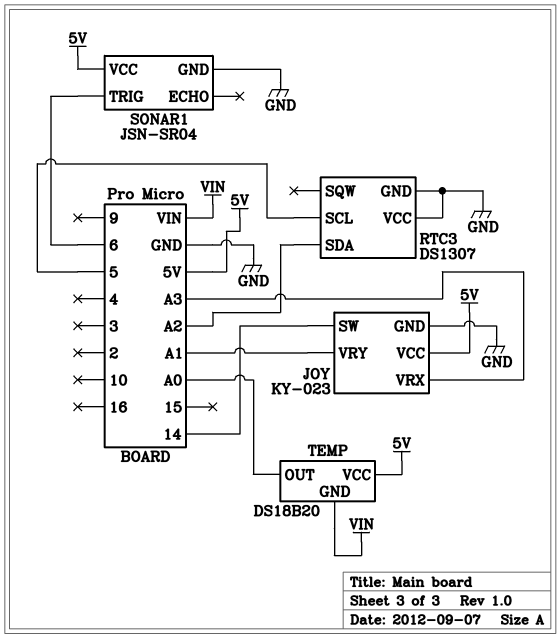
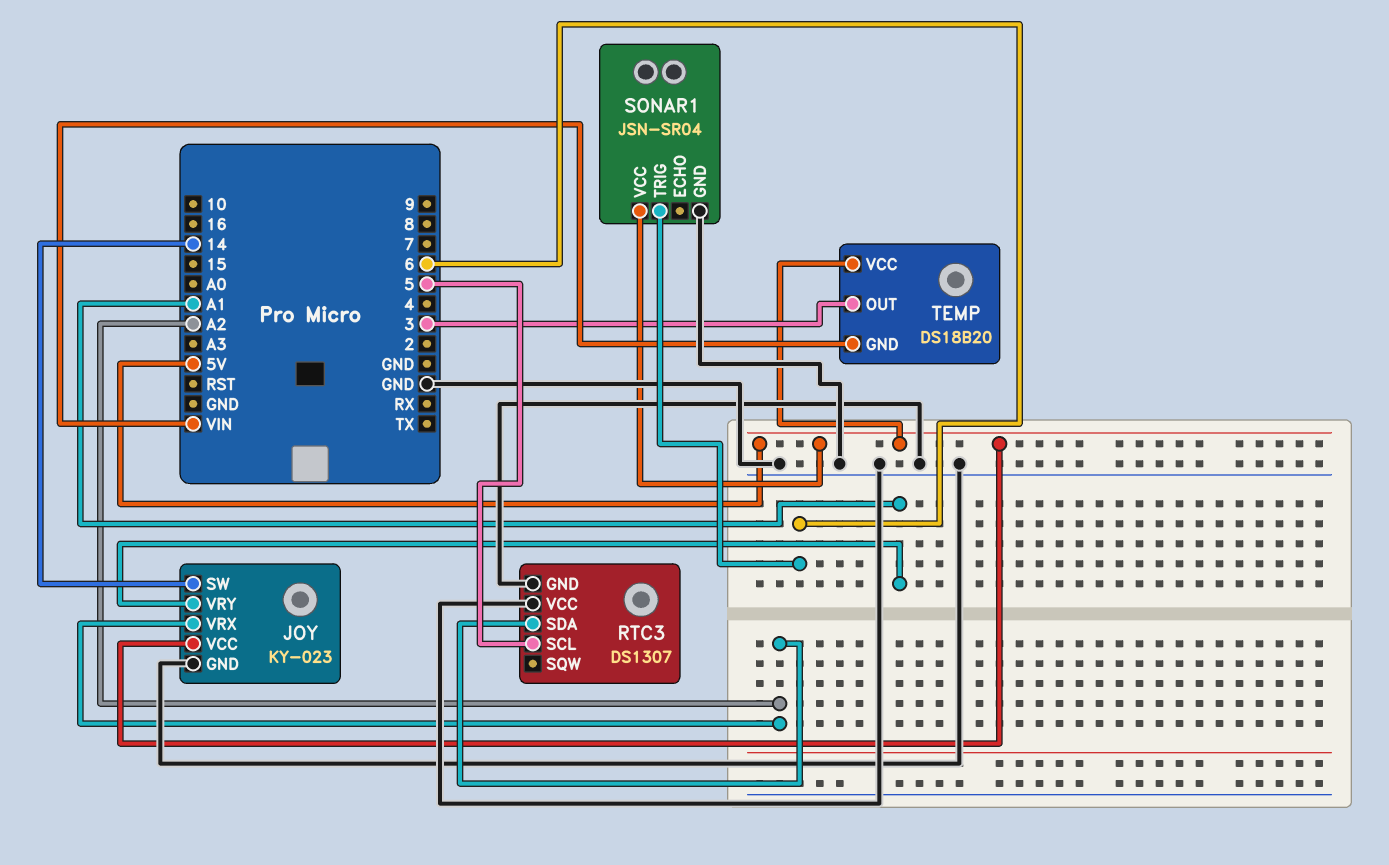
JOY pin VRX: A3 -> A2
TEMP pin OUT: A0 -> 3

